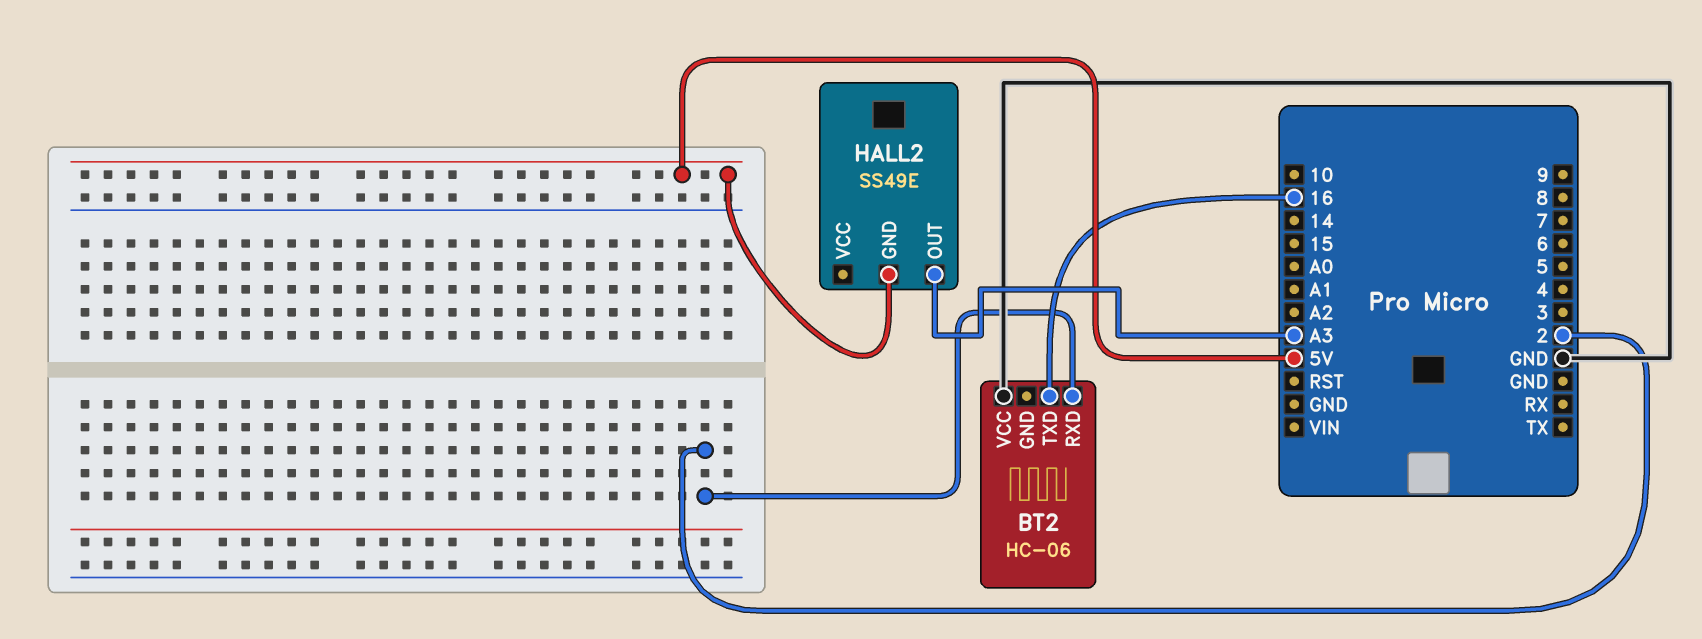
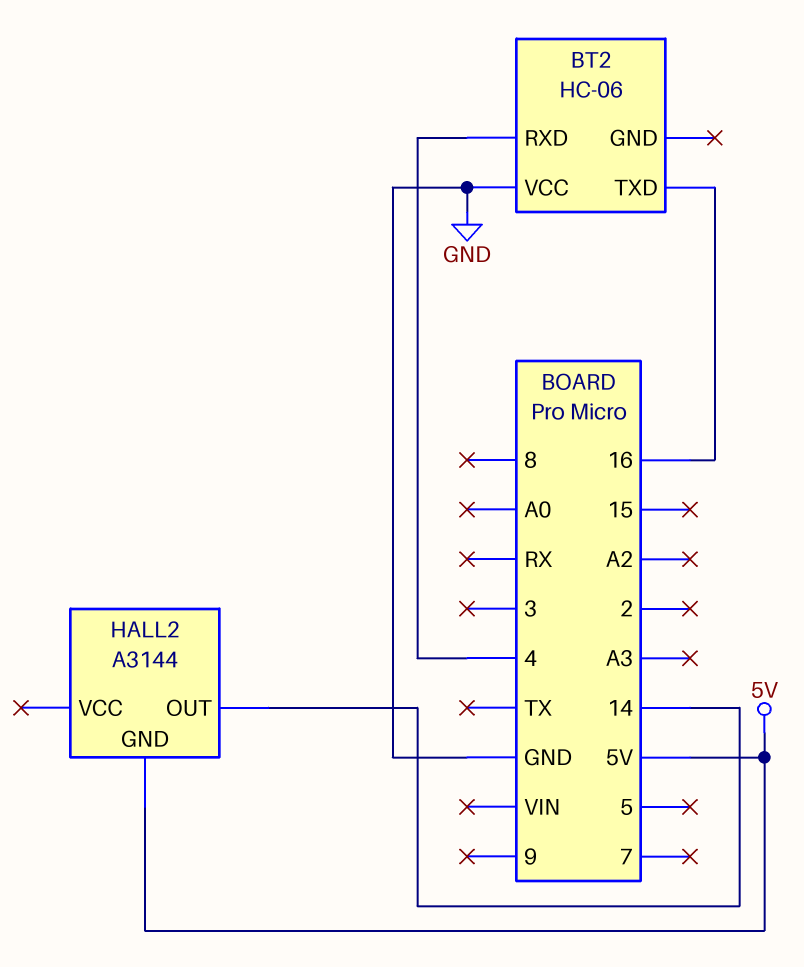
BT2 pin RXD: 2 -> 4
HALL2: SS49E -> A3144
HALL2 pin OUT: A3 -> 14

